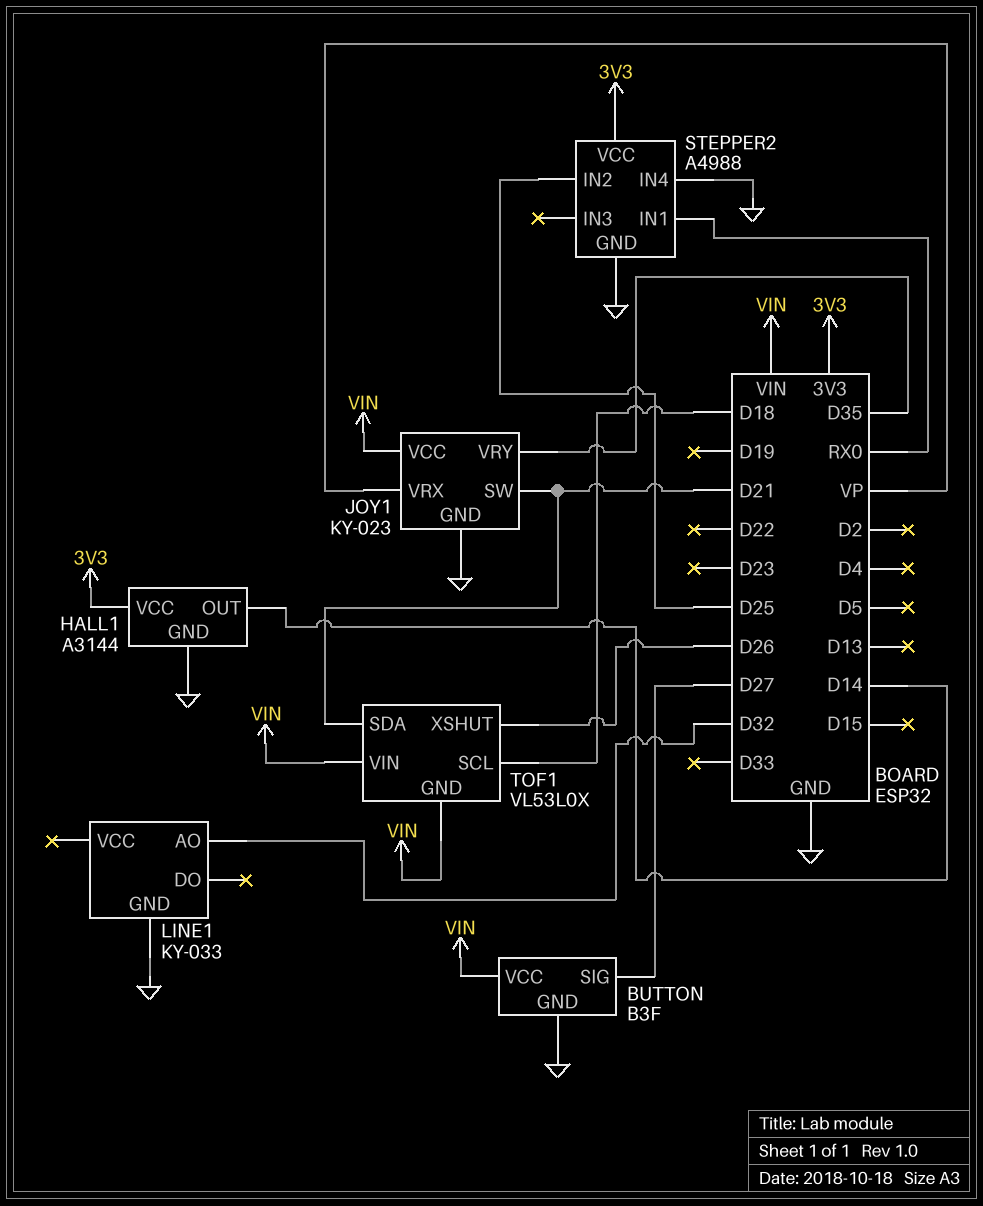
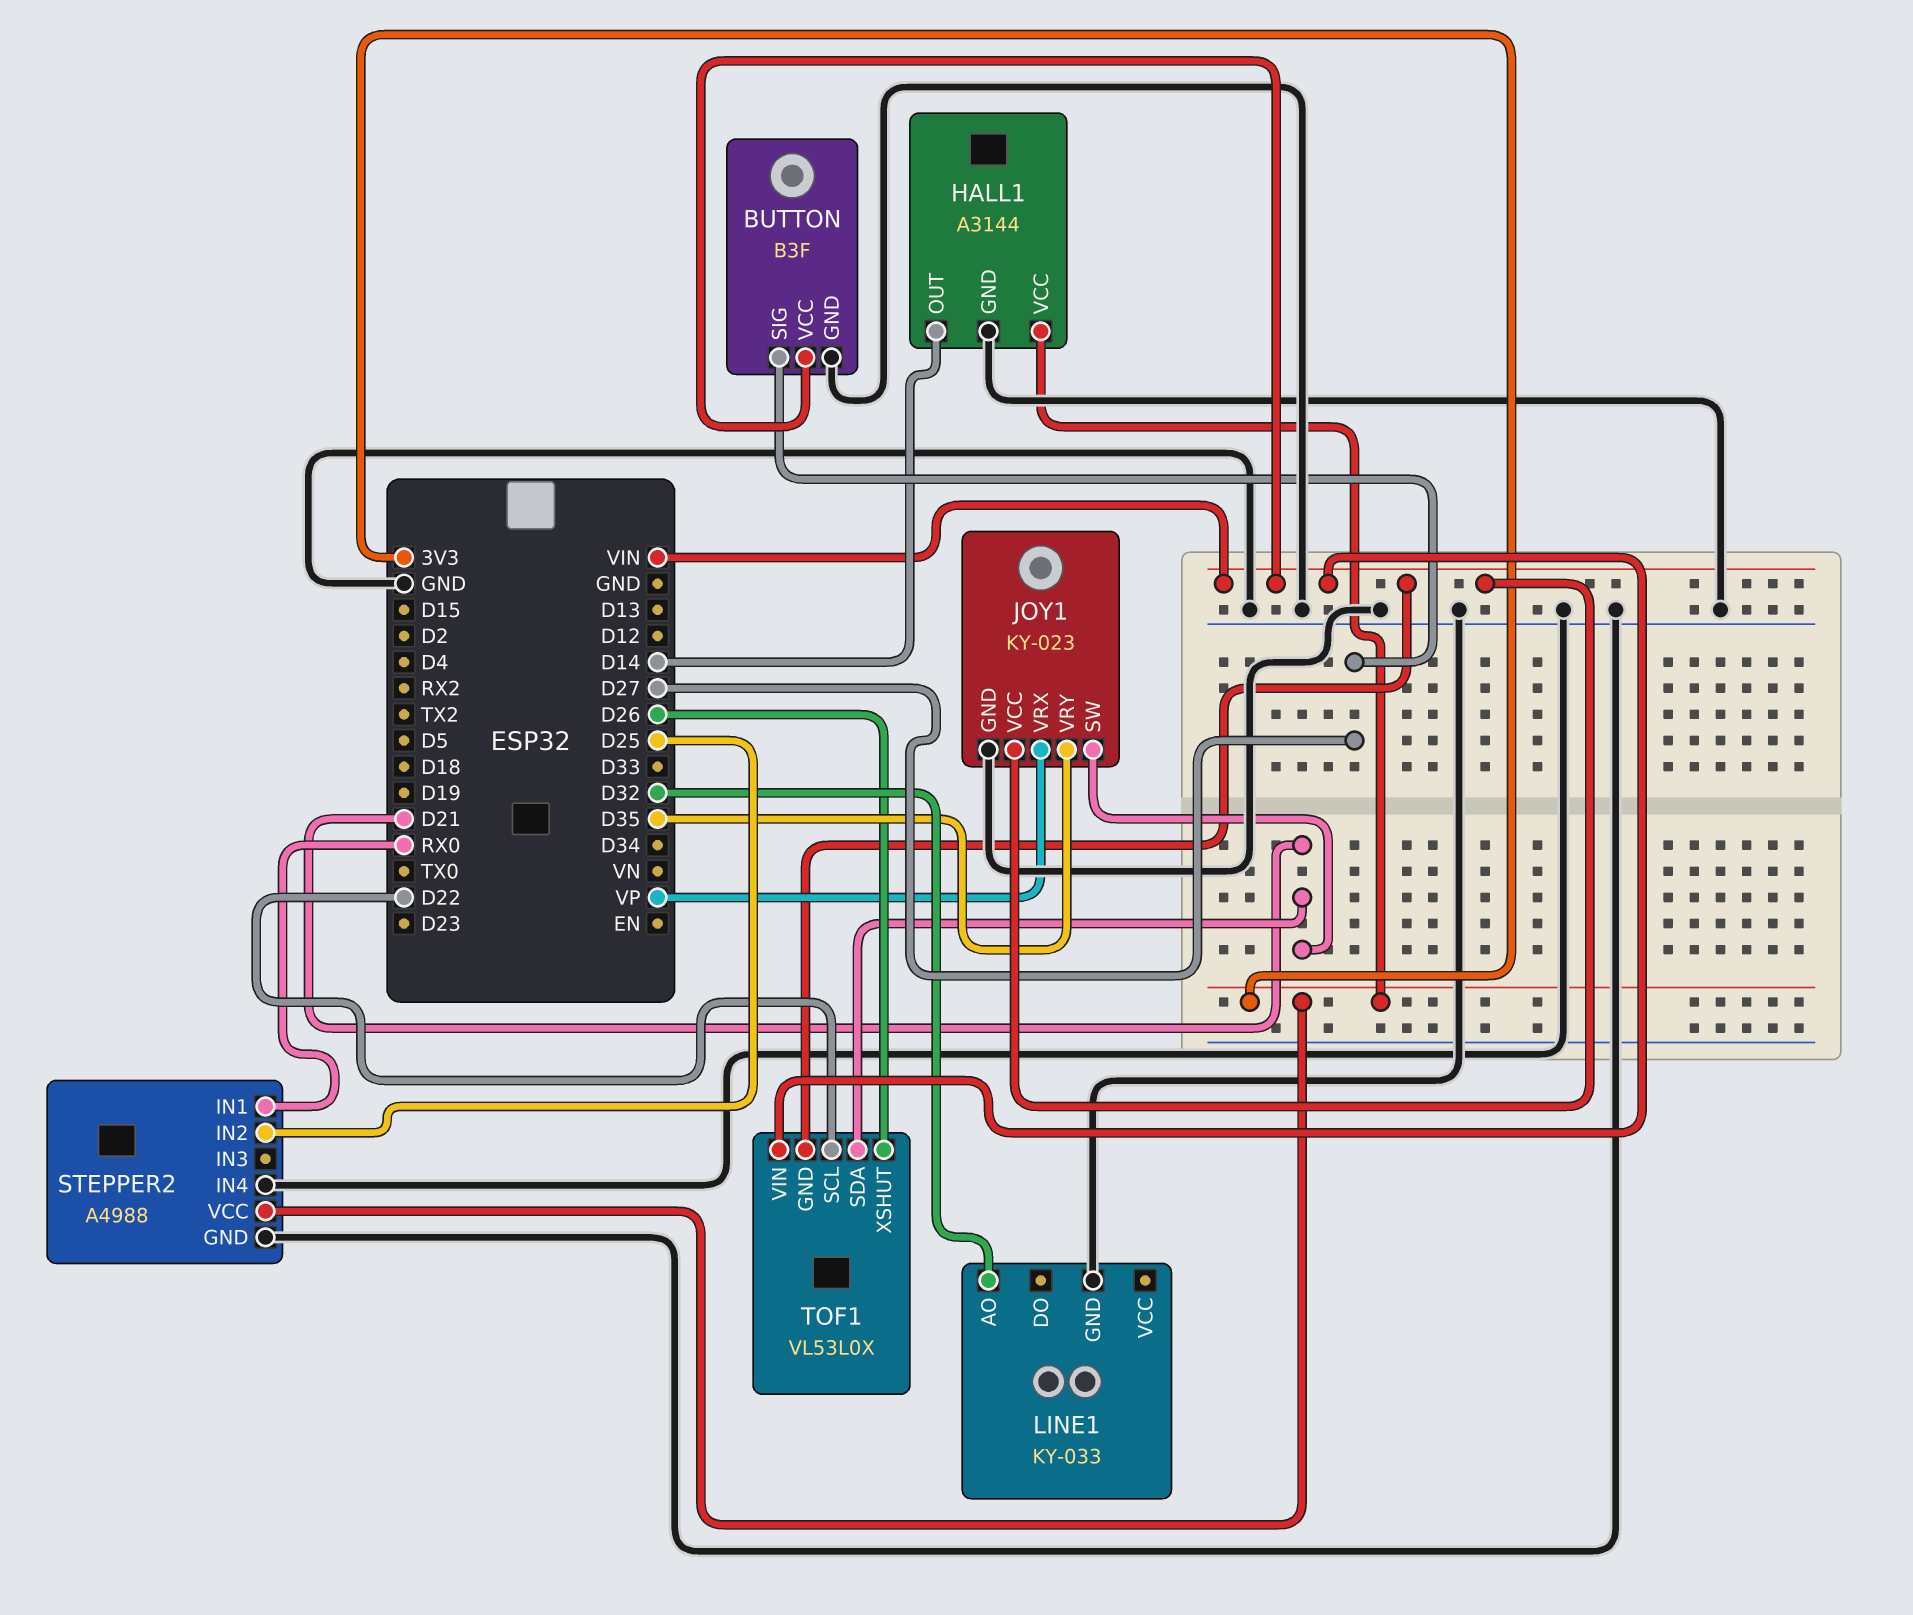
TOF1 pin SCL: D18 -> D22

